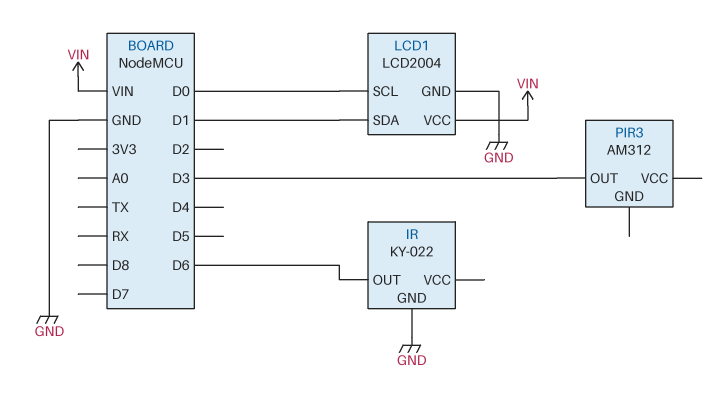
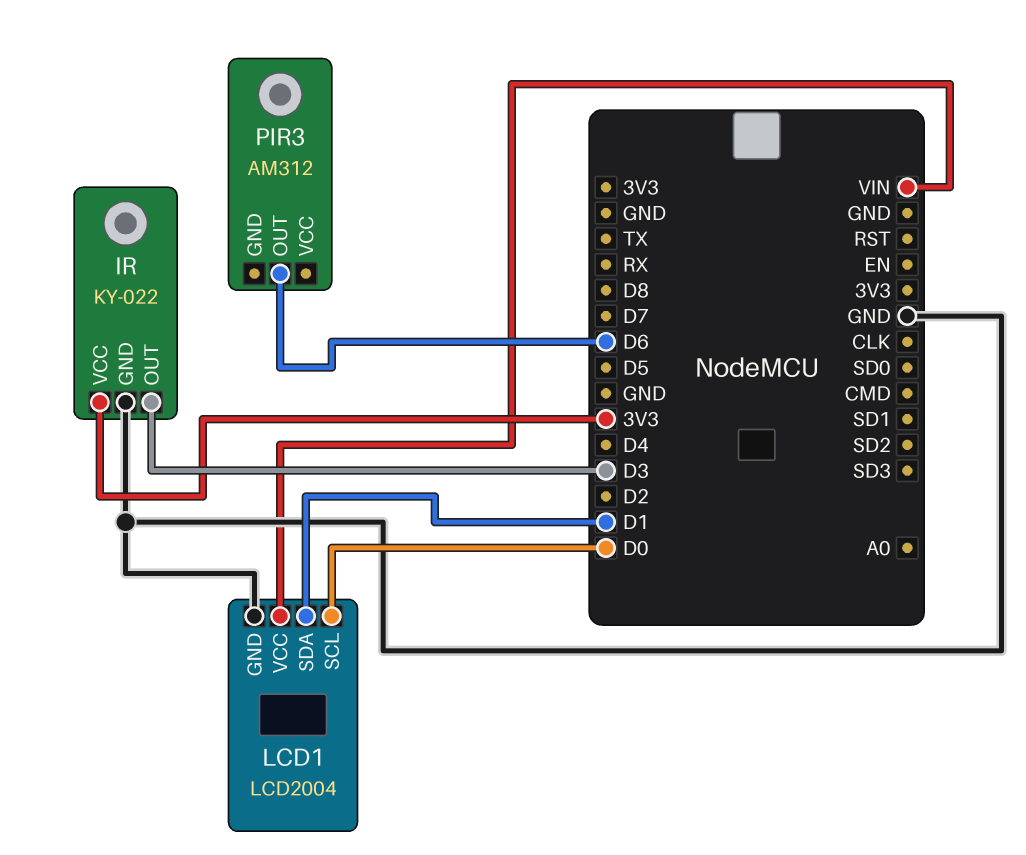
IR pin OUT: D6 -> D3
IR pin VCC: none -> 3V3
PIR3 pin OUT: D3 -> D6

